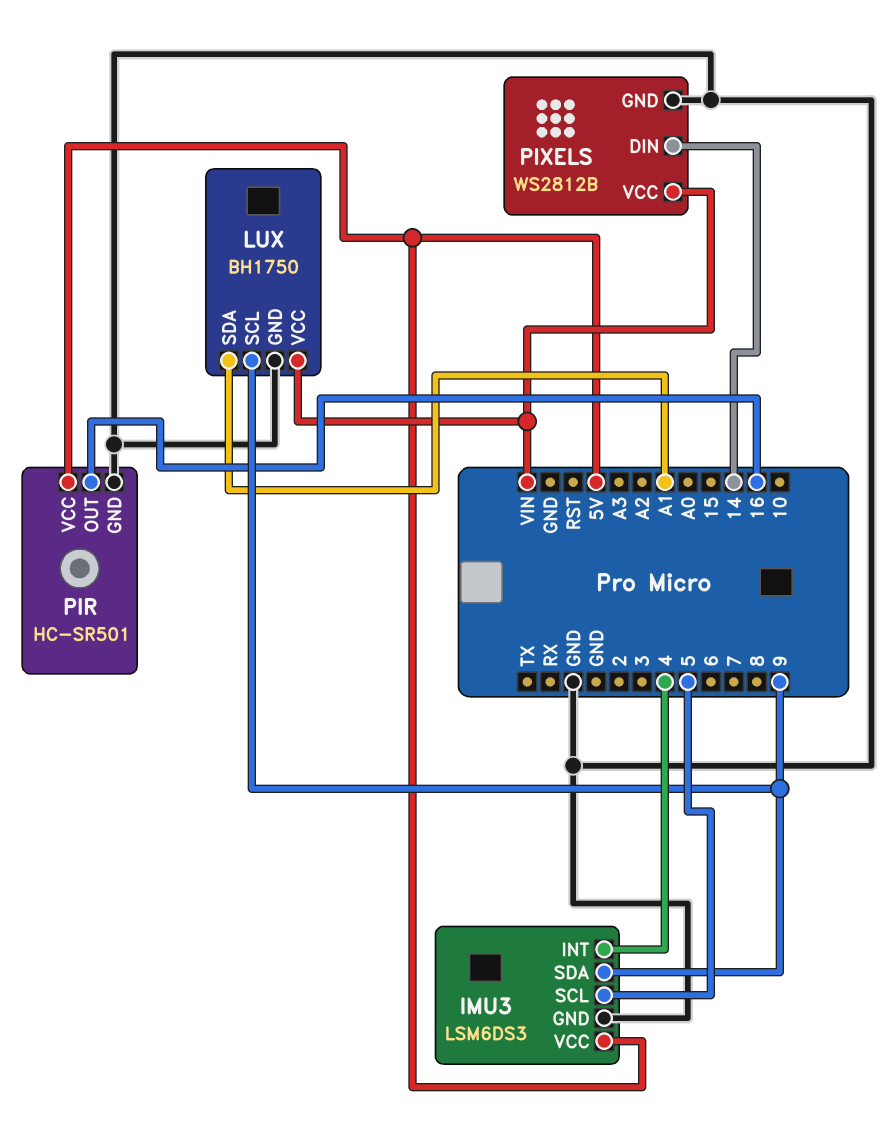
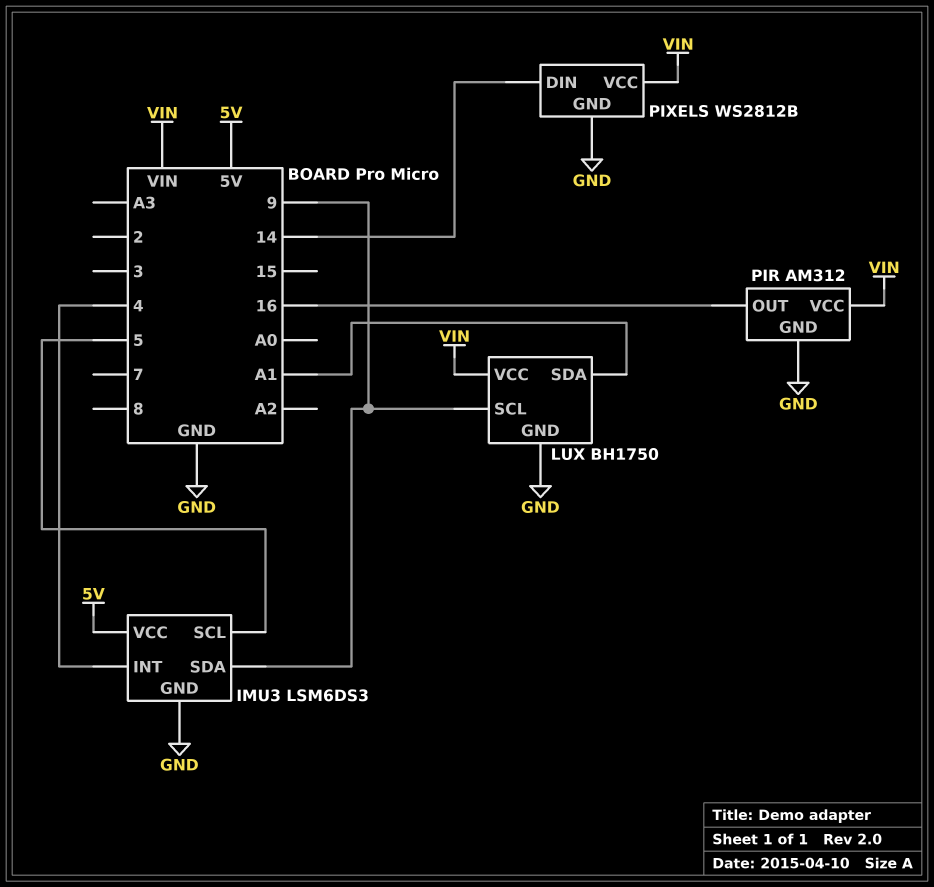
PIR: HC-SR501 -> AM312
PIR pin VCC: 5V -> VIN

